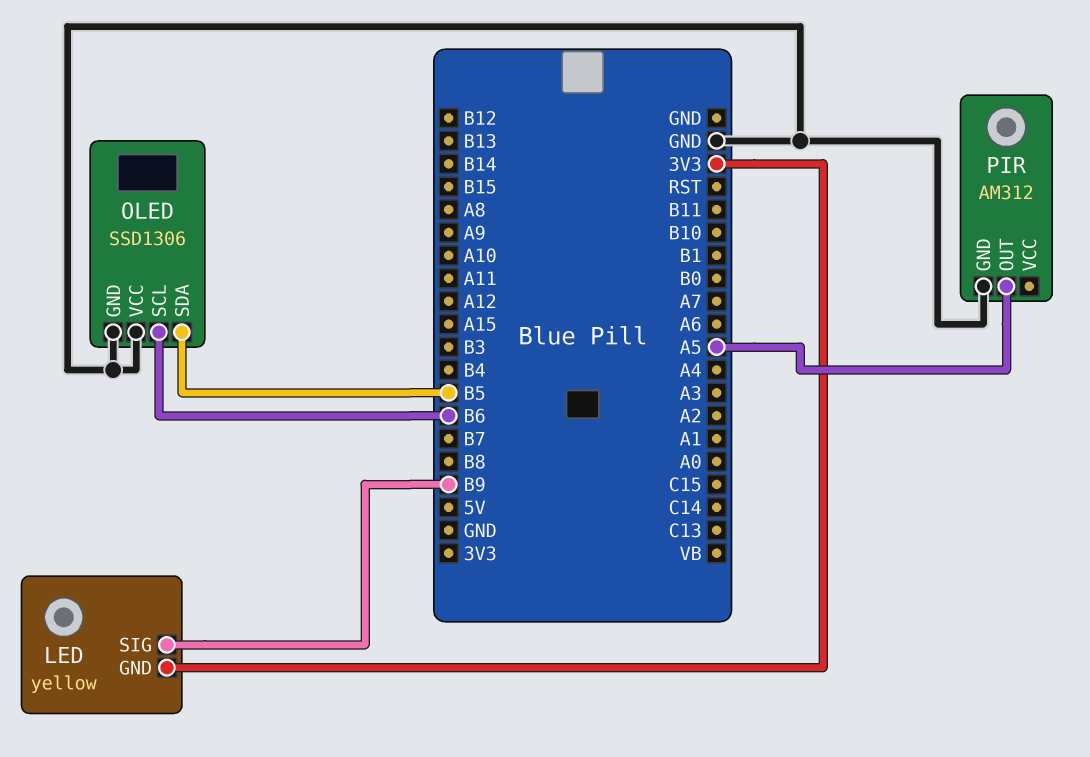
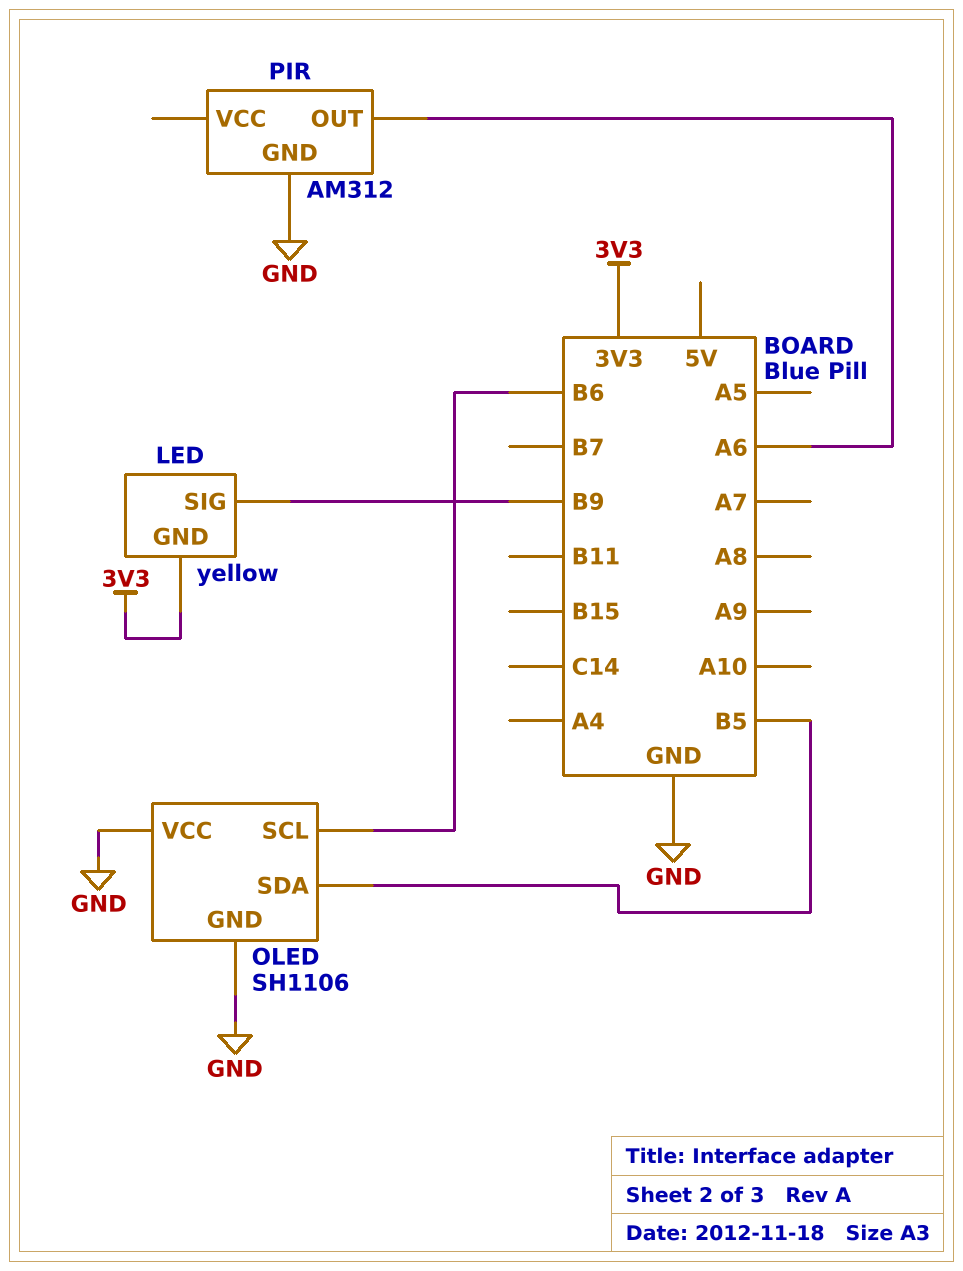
OLED: SSD1306 -> SH1106
PIR pin OUT: A5 -> A6

